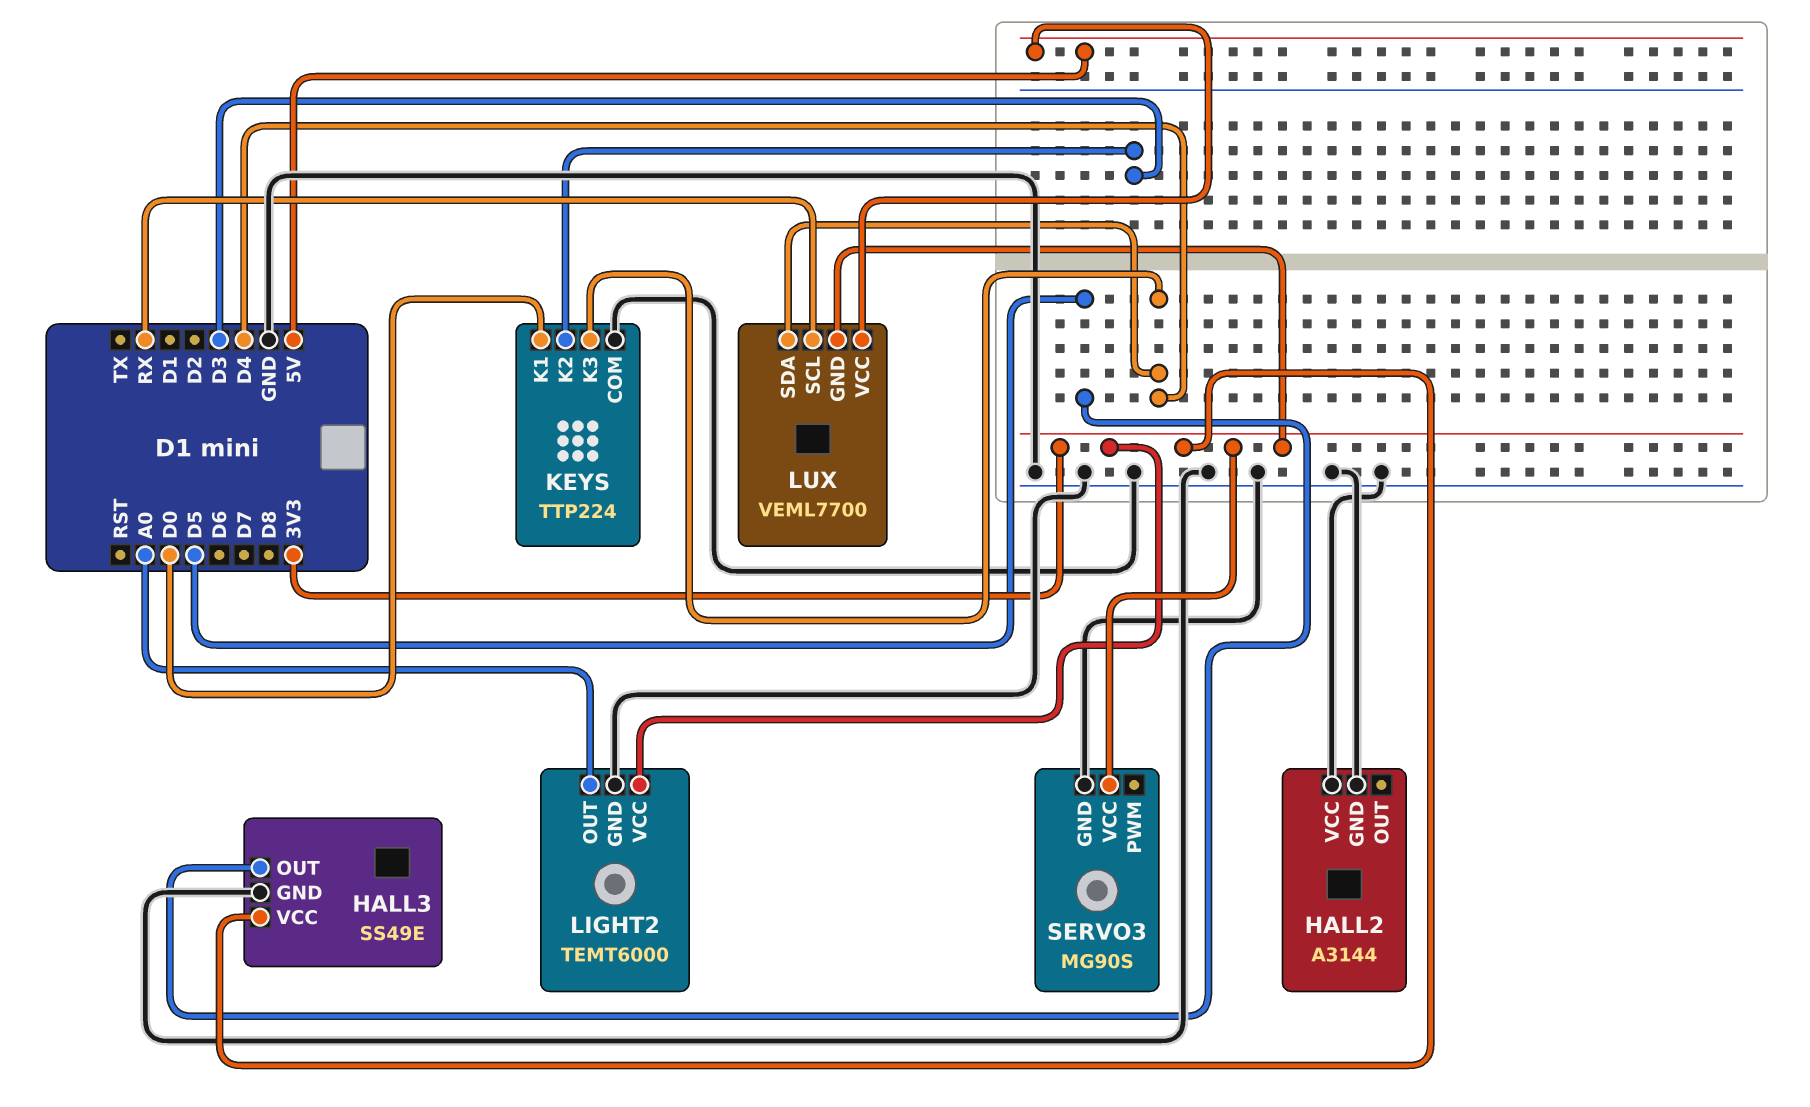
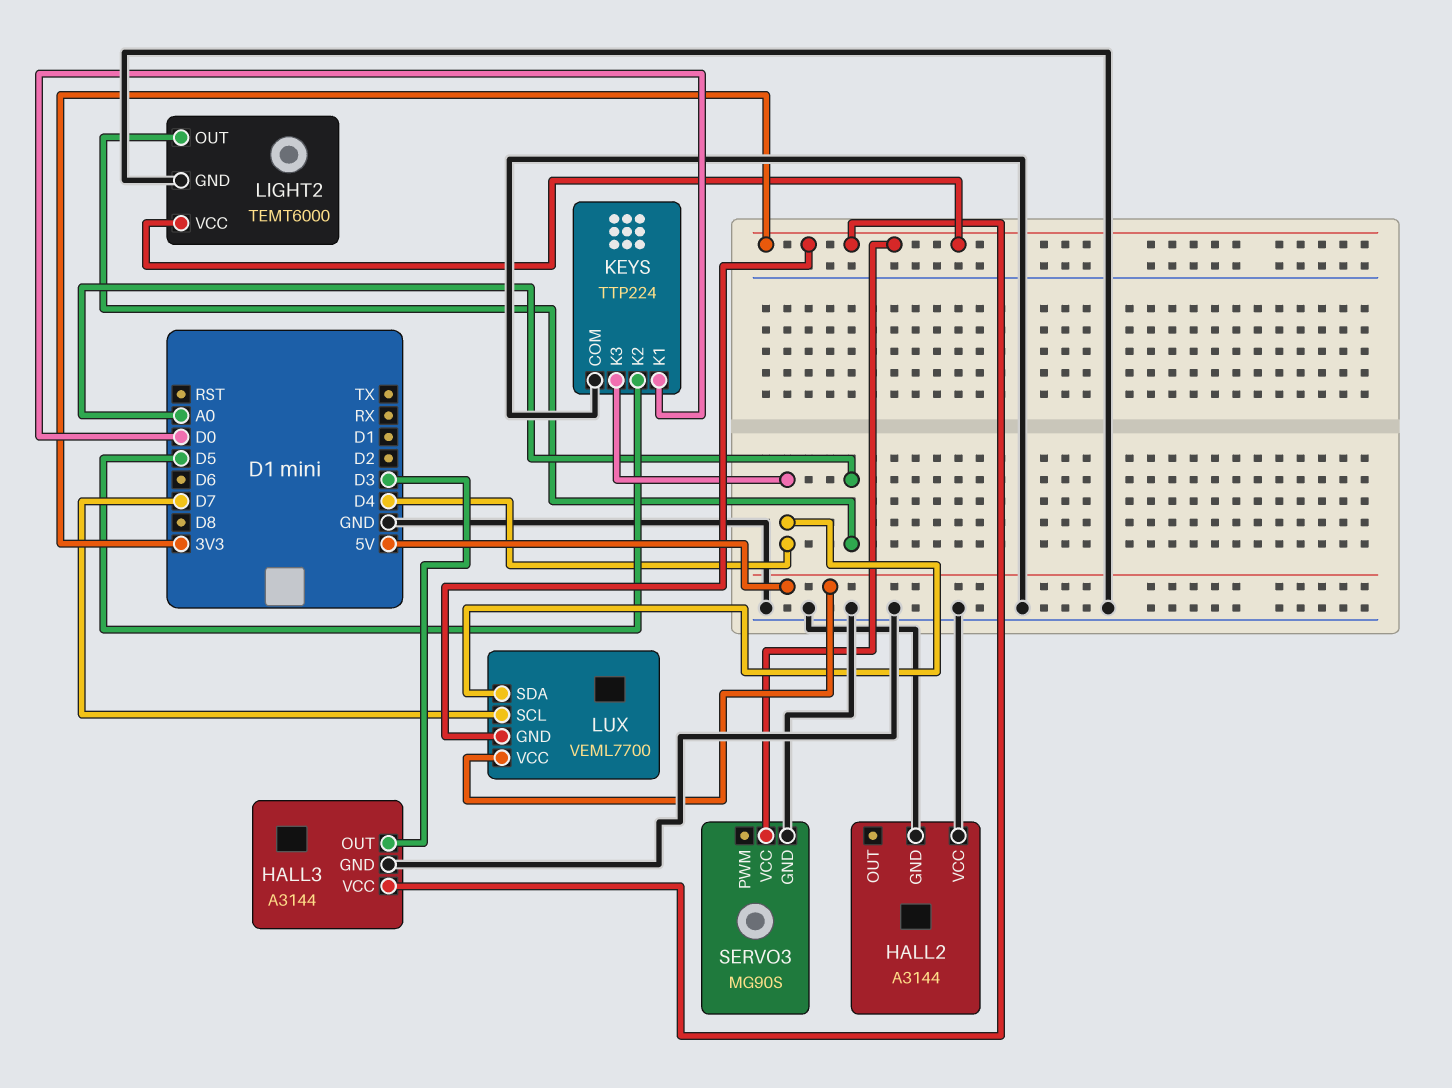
HALL3: SS49E -> A3144
HALL3 pin OUT: D5 -> D3
KEYS pin K2: D3 -> D5
LUX pin SCL: RX -> D7

